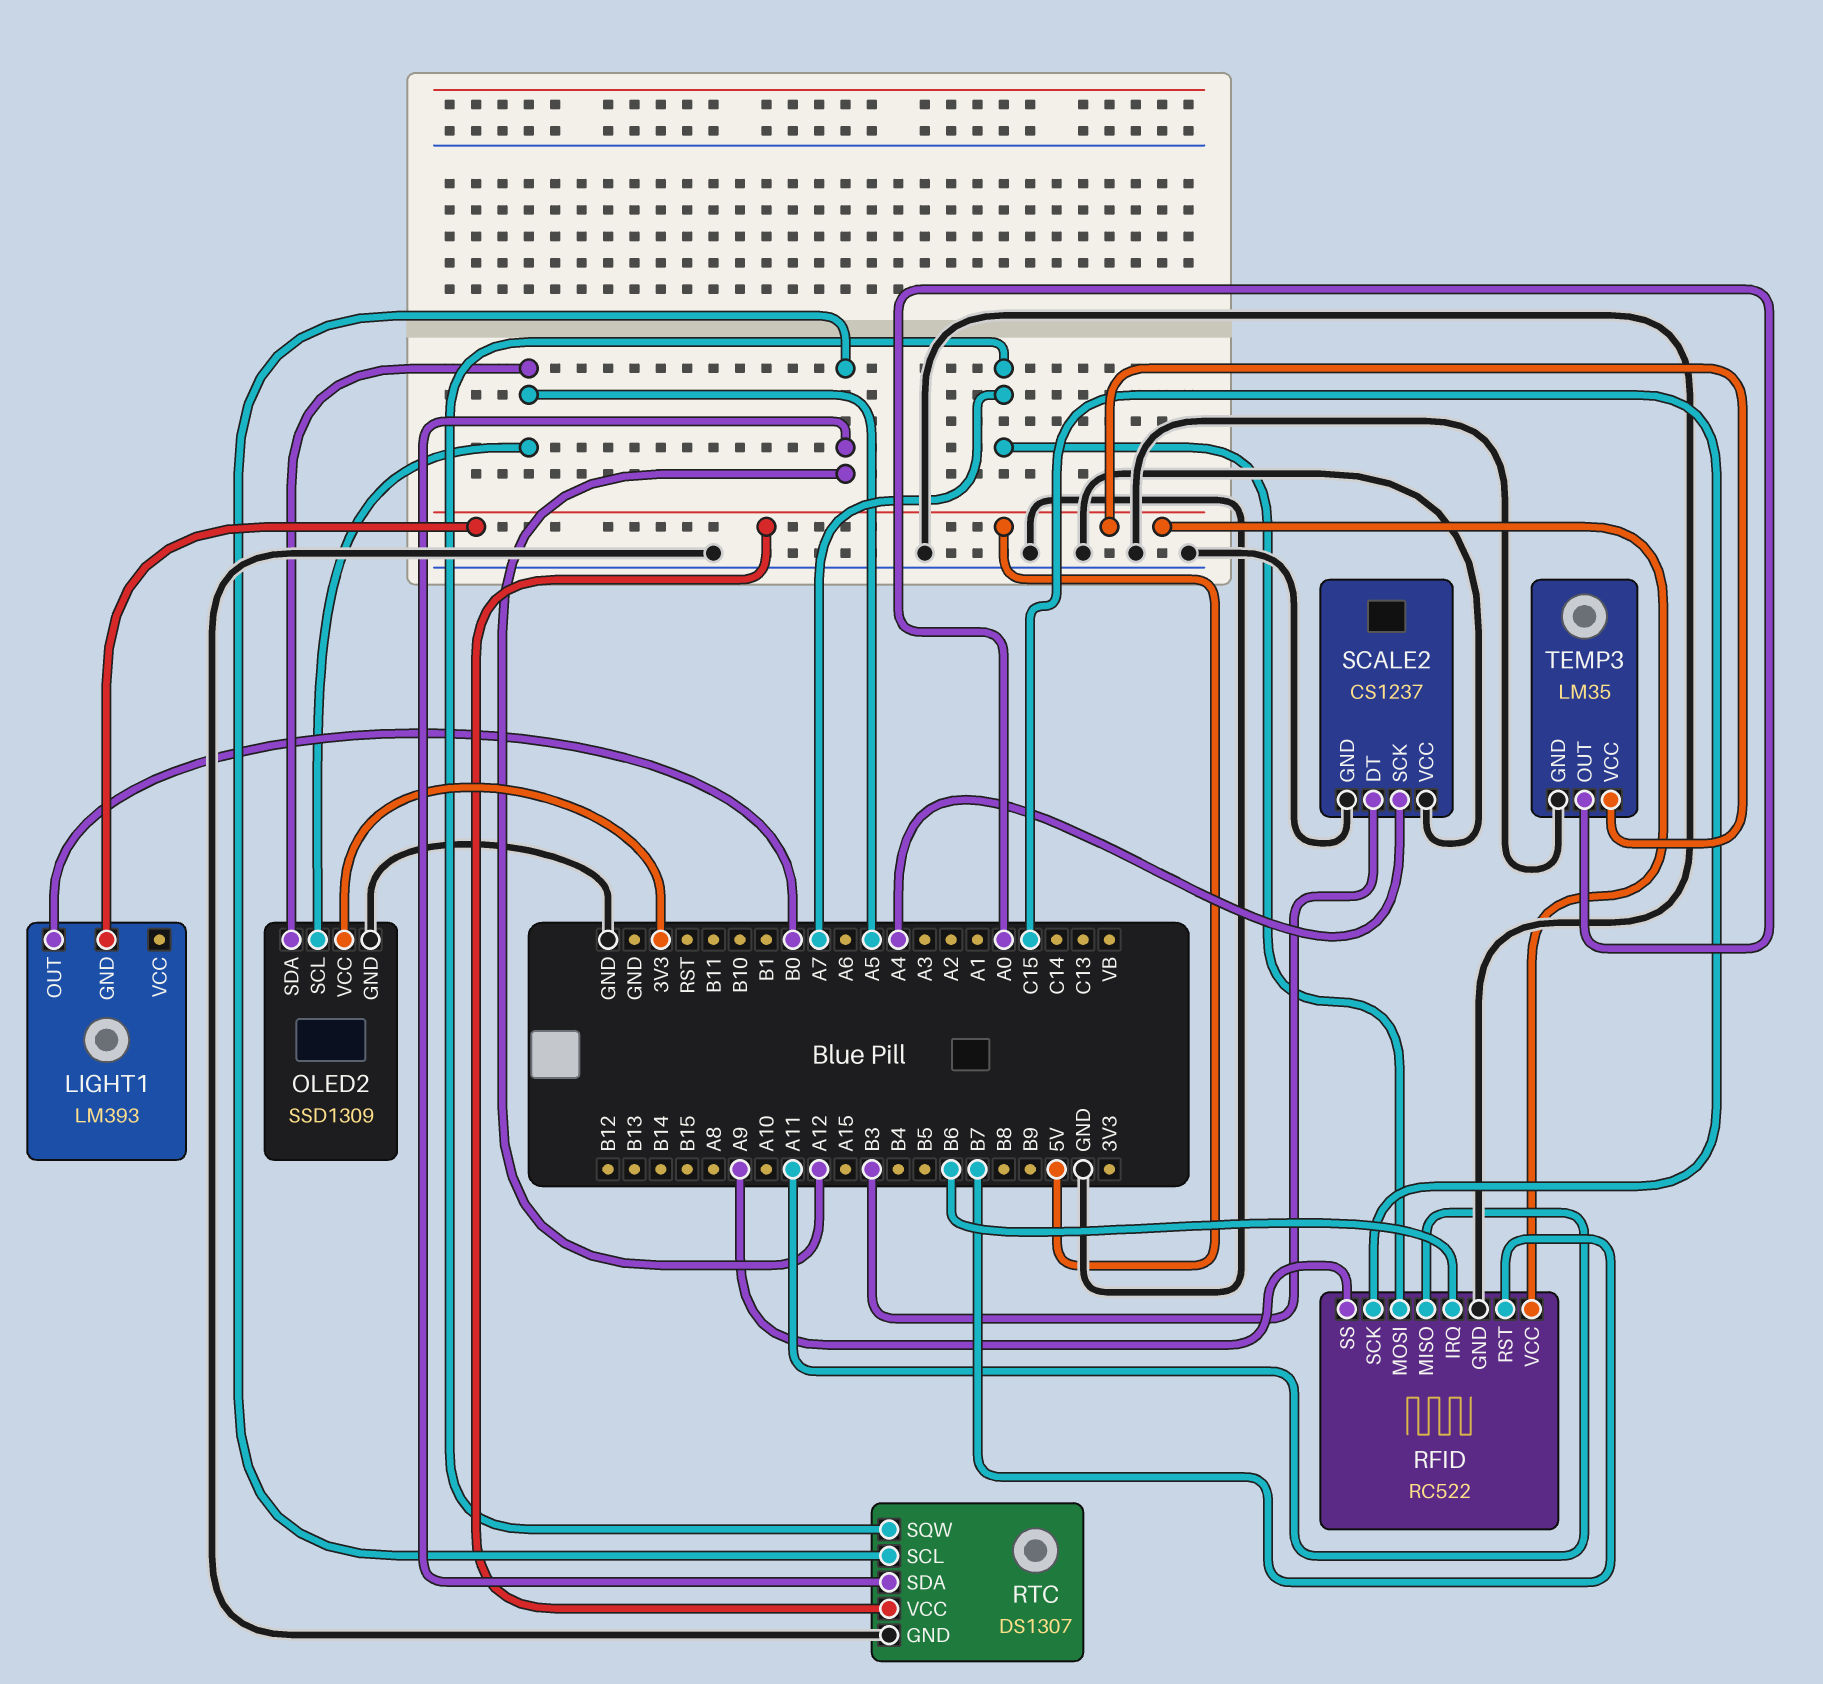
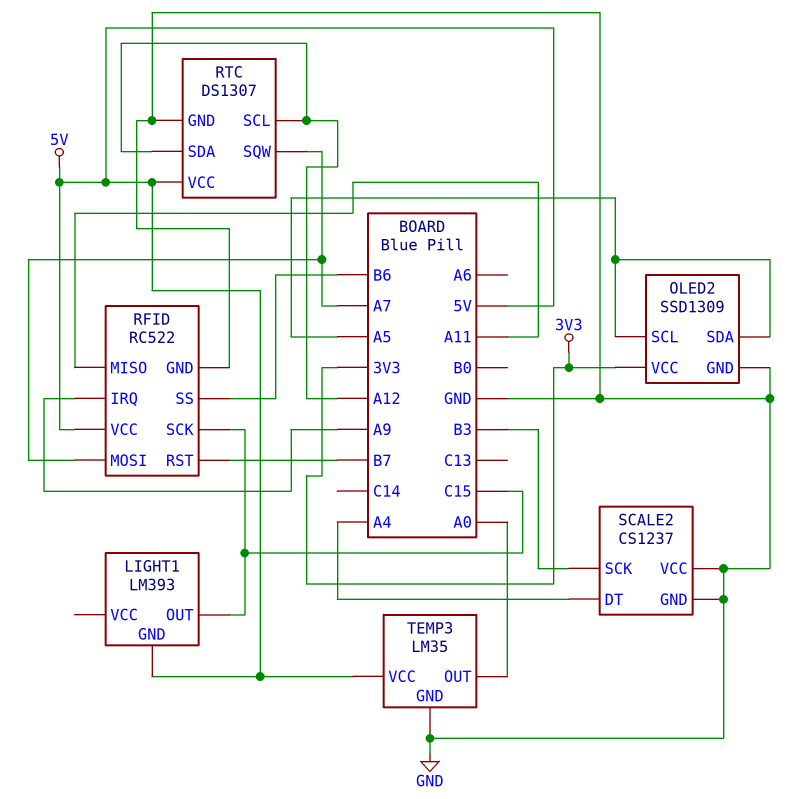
LIGHT1 pin OUT: B0 -> C15
RFID pin IRQ: B6 -> A9
RFID pin SS: A9 -> B6
SCALE2 pin DT: B3 -> A4
SCALE2 pin SCK: A4 -> B3

